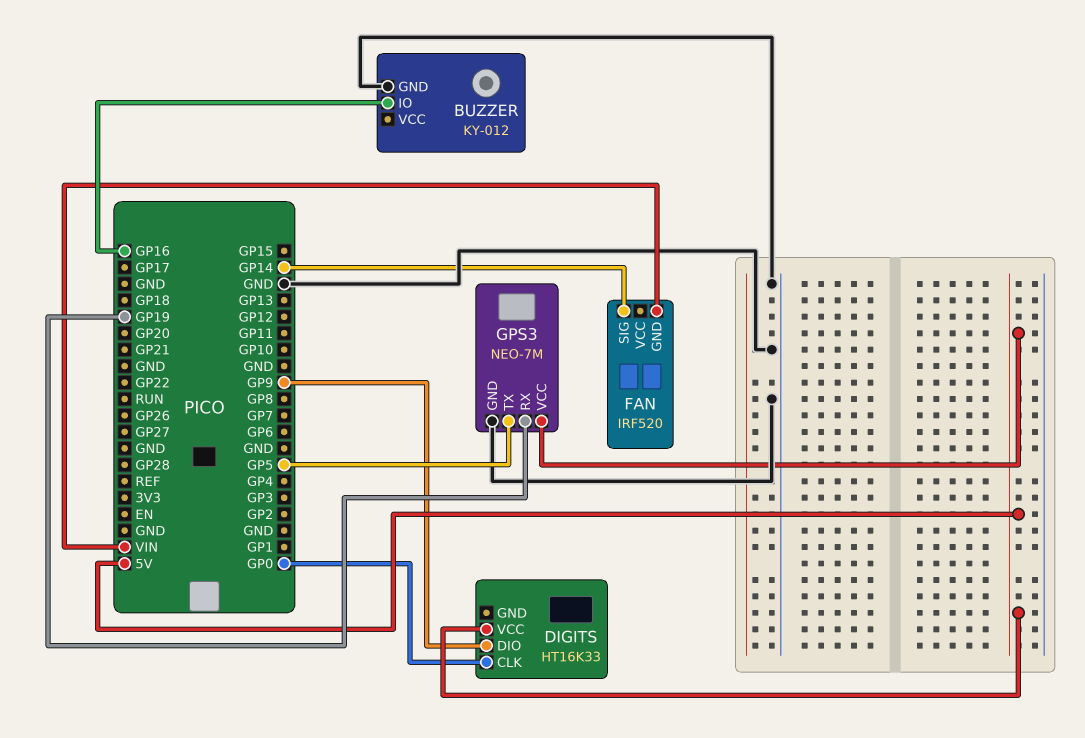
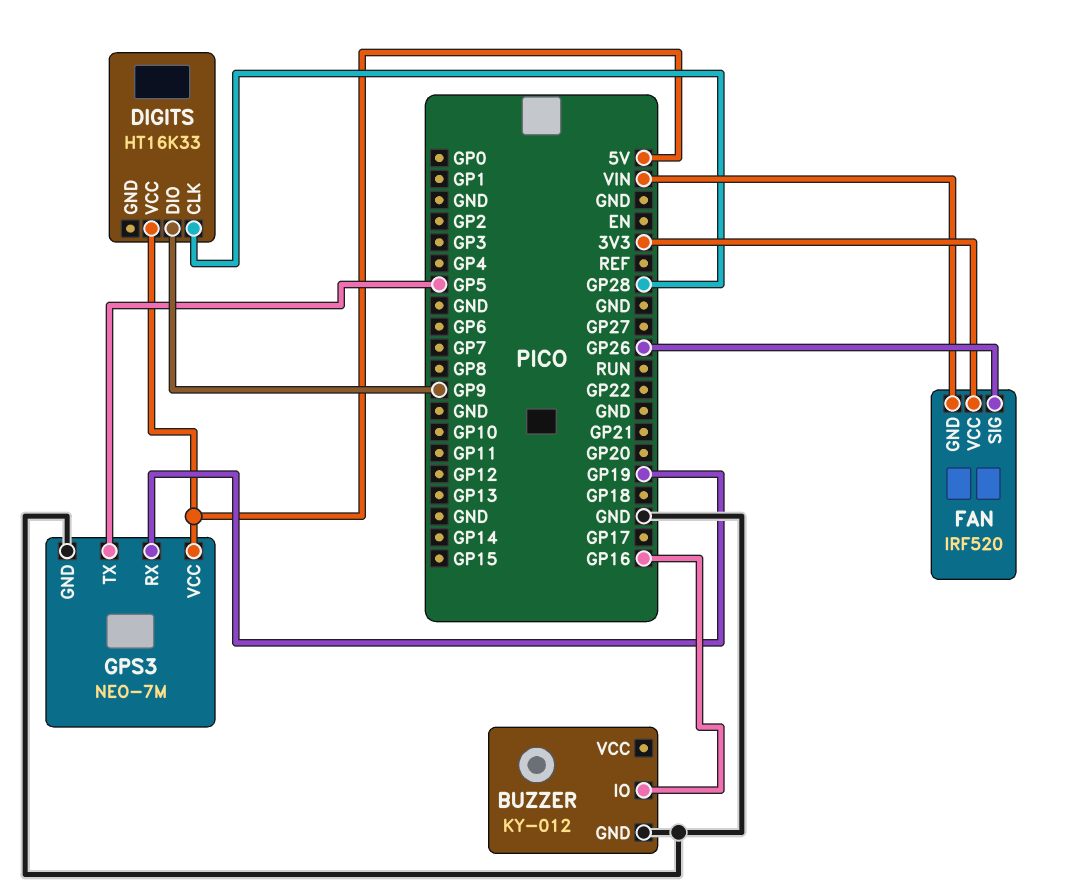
DIGITS pin CLK: GP0 -> GP28
FAN pin SIG: GP14 -> GP26
FAN pin VCC: none -> 3V3

